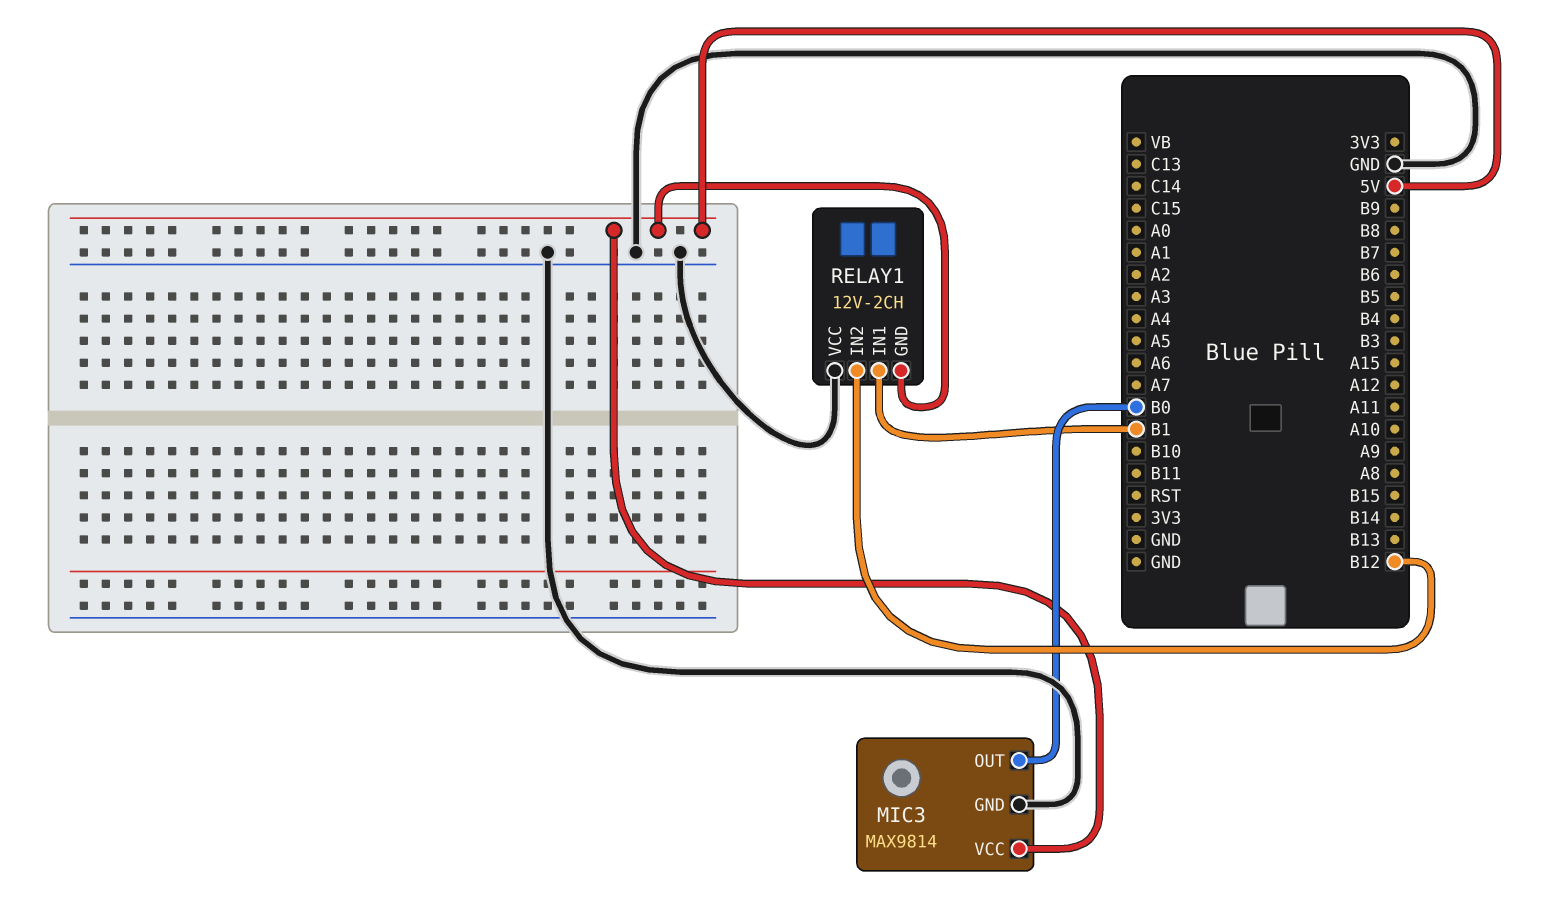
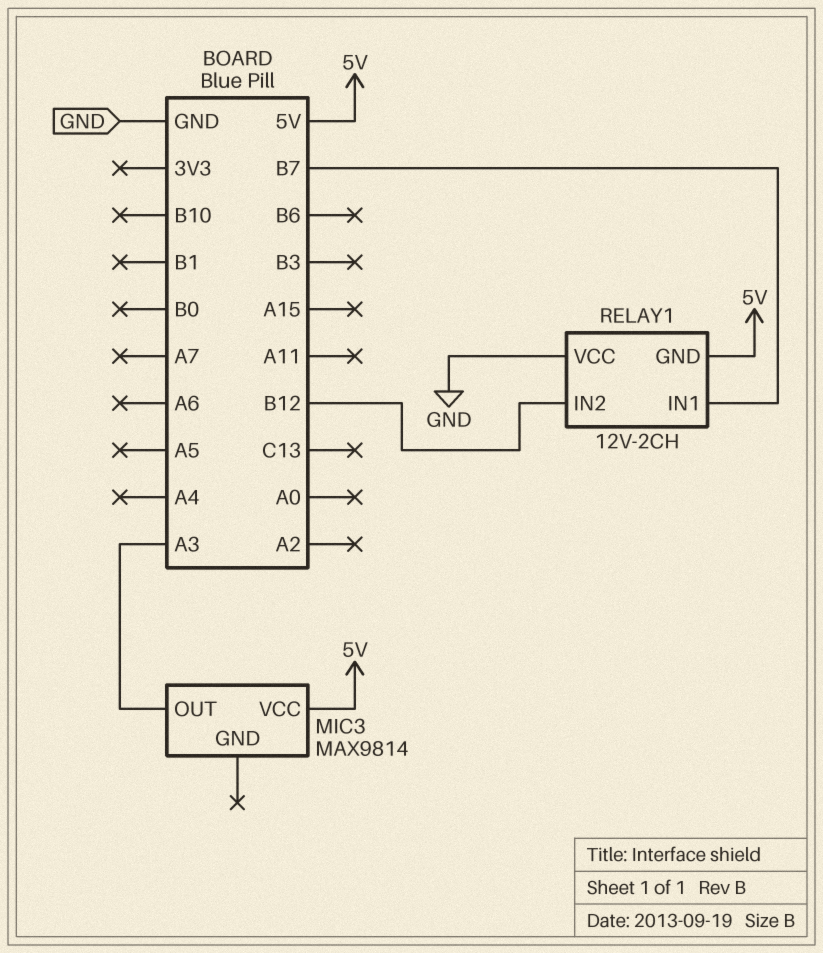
MIC3 pin GND: GND -> none
MIC3 pin OUT: B0 -> A3
RELAY1 pin IN1: B1 -> B7

